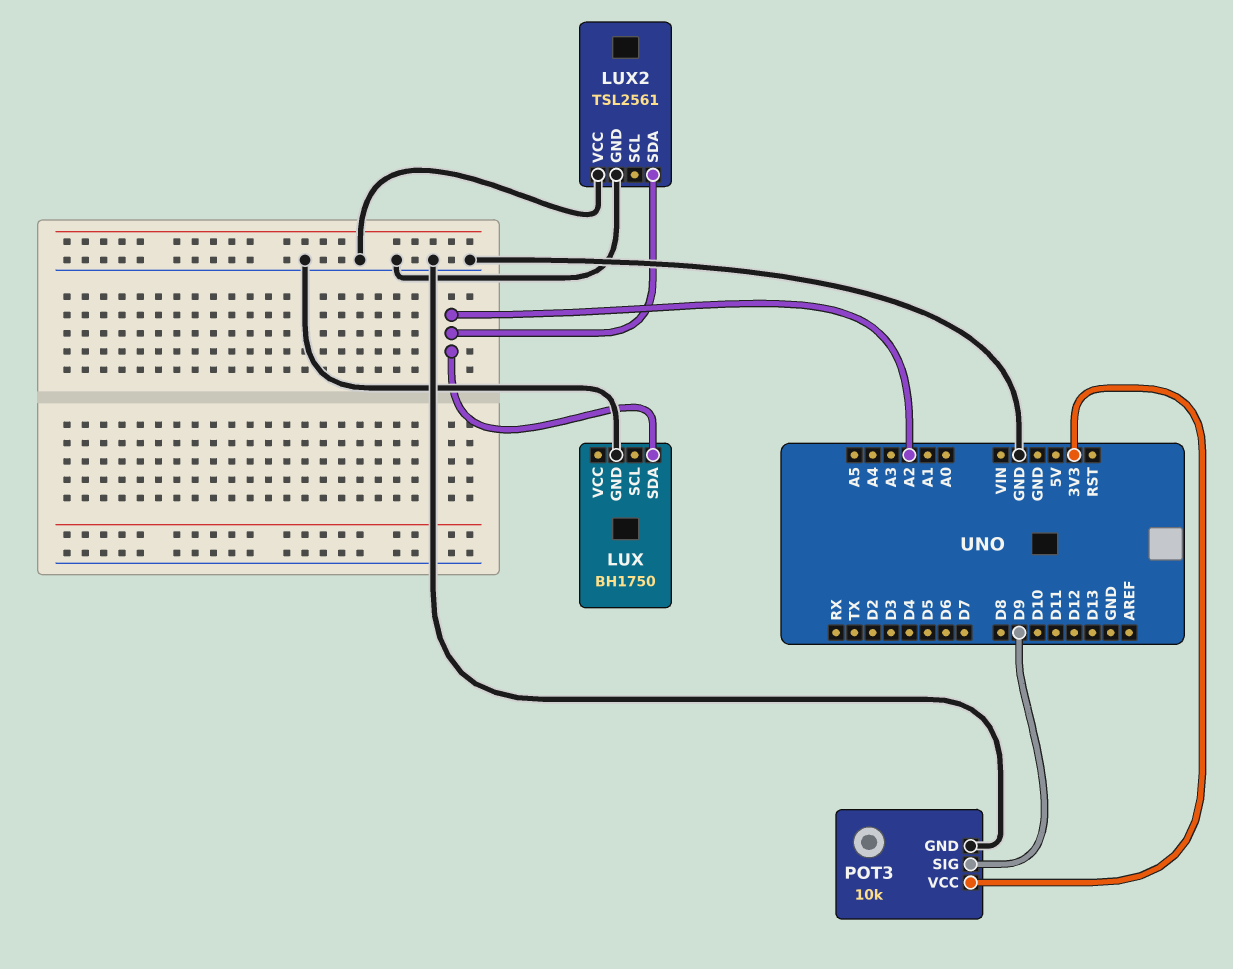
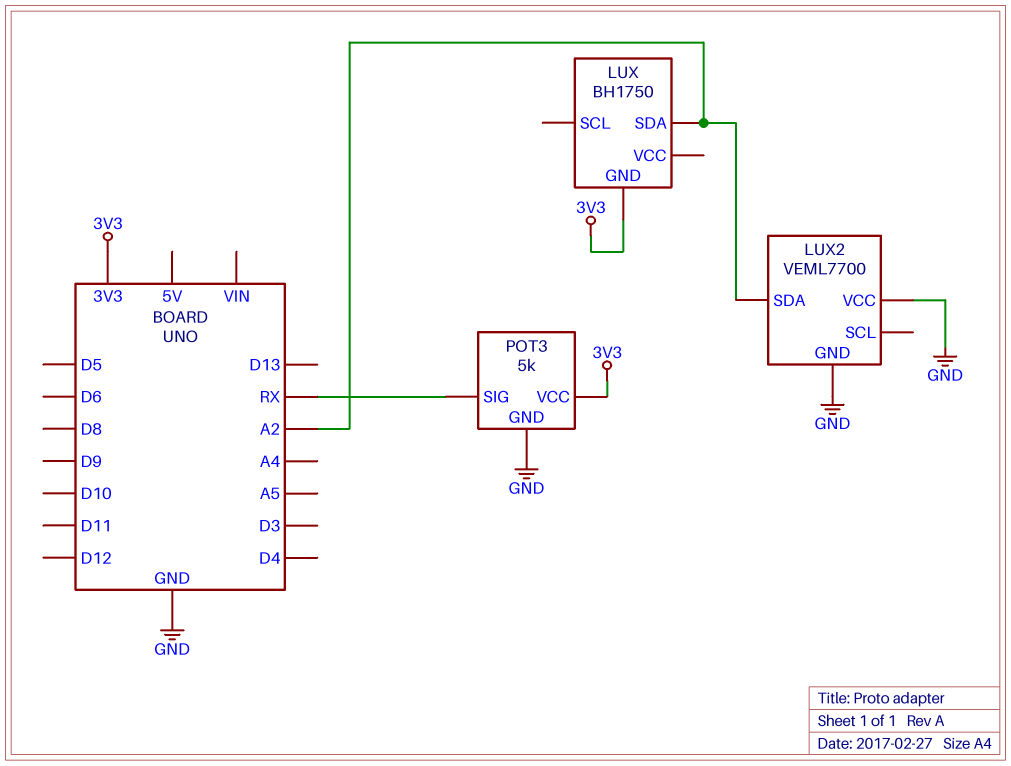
LUX pin GND: GND -> 3V3
LUX2: TSL2561 -> VEML7700
POT3: 10k -> 5k
POT3 pin SIG: D9 -> RX

